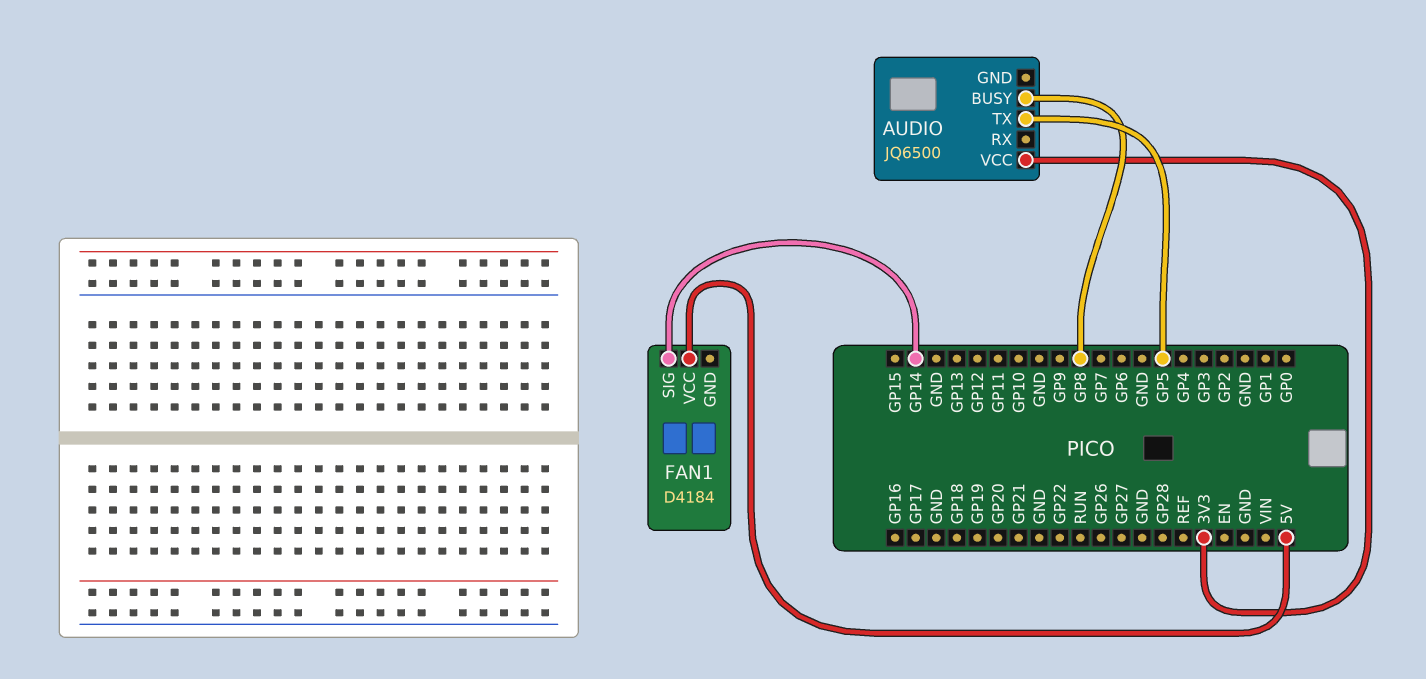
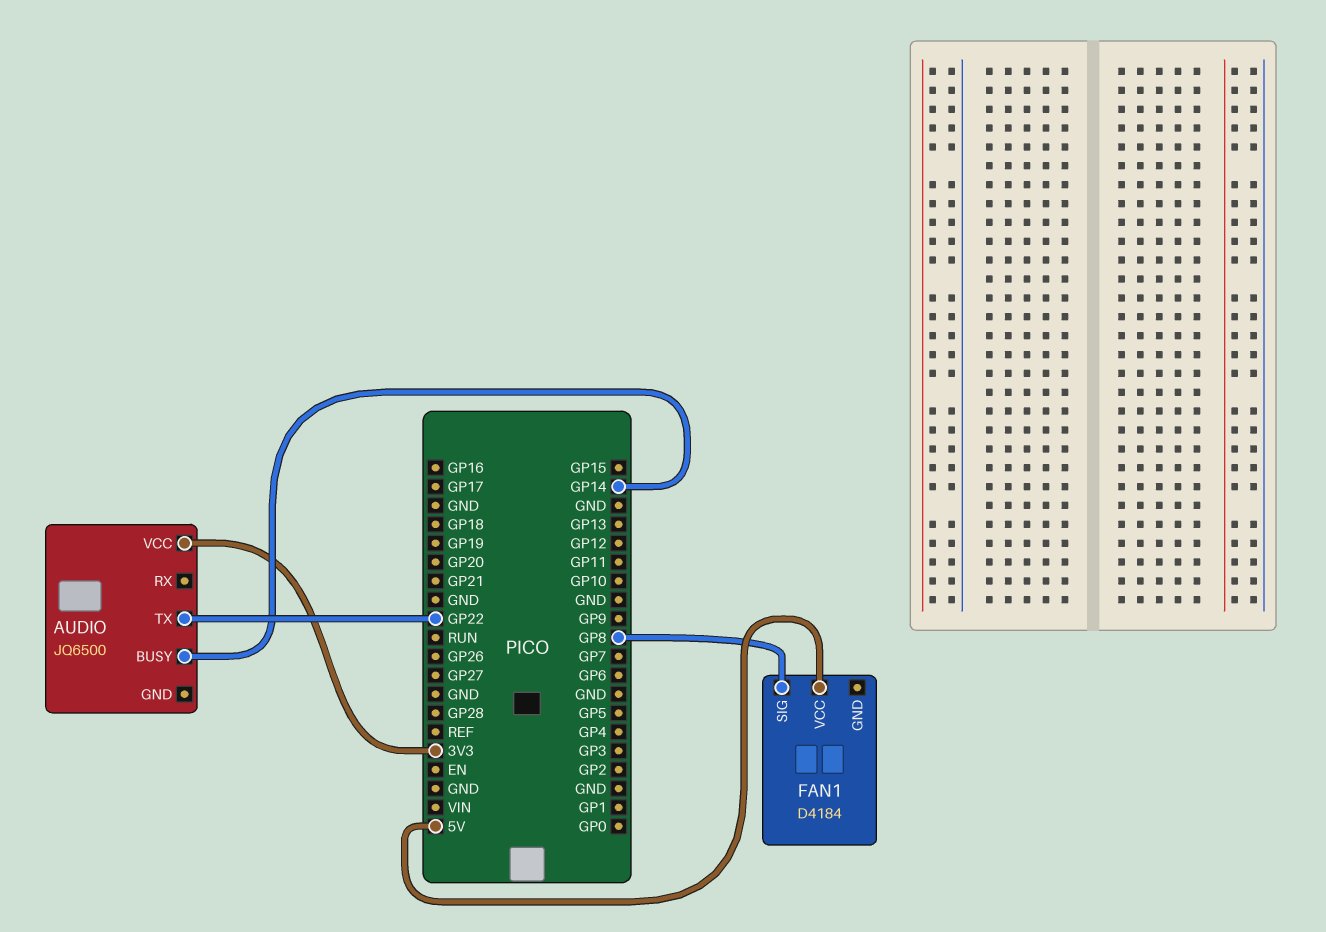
AUDIO pin BUSY: GP8 -> GP14
AUDIO pin TX: GP5 -> GP22
FAN1 pin SIG: GP14 -> GP8

